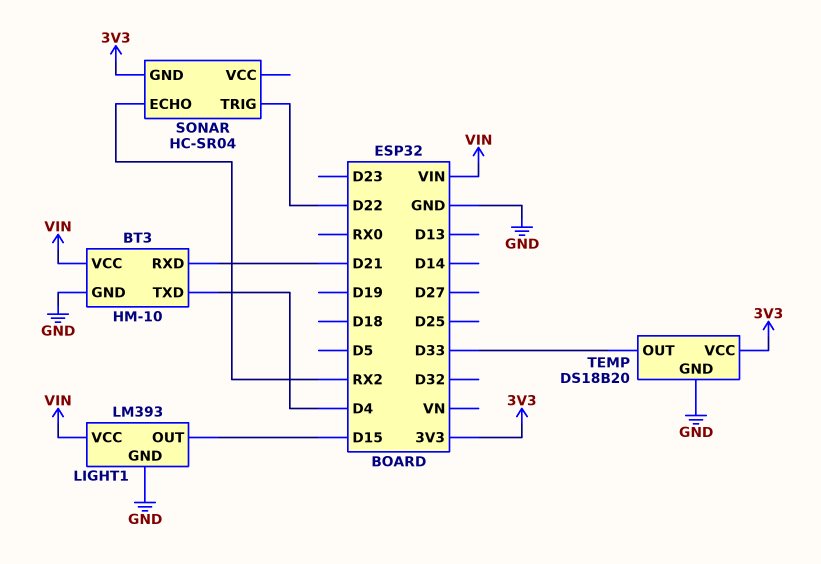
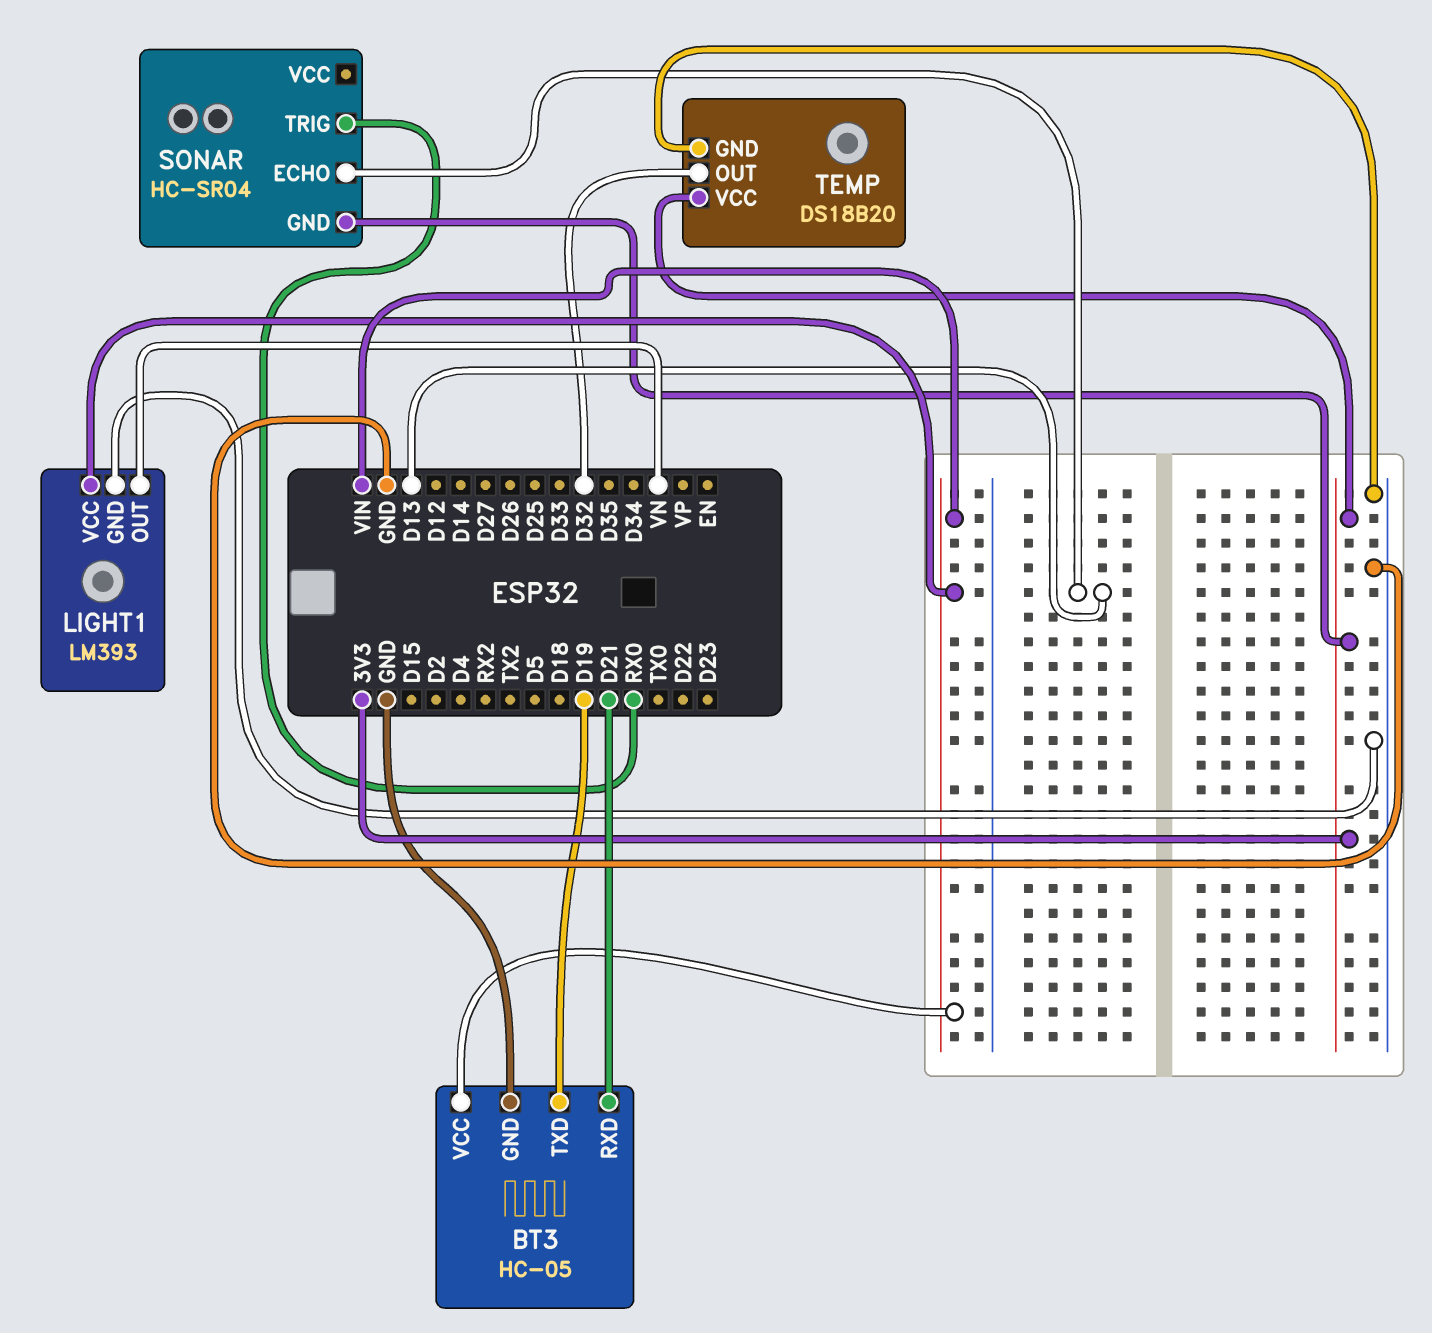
BT3: HM-10 -> HC-05
BT3 pin TXD: D4 -> D19
LIGHT1 pin OUT: D15 -> VN
SONAR pin ECHO: RX2 -> D13
SONAR pin TRIG: D22 -> RX0
TEMP pin OUT: D33 -> D32

